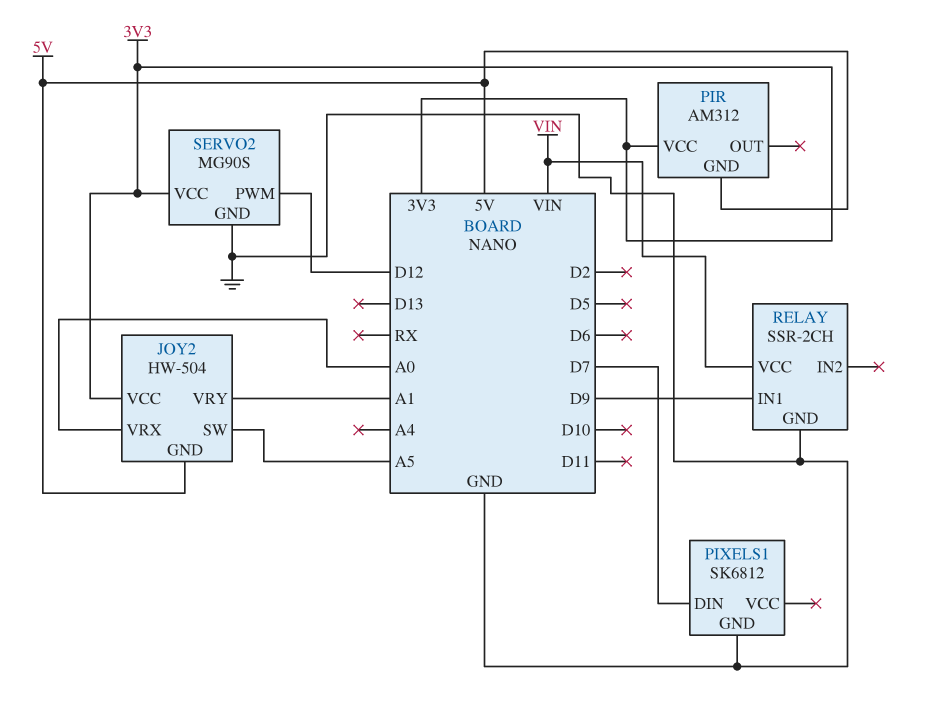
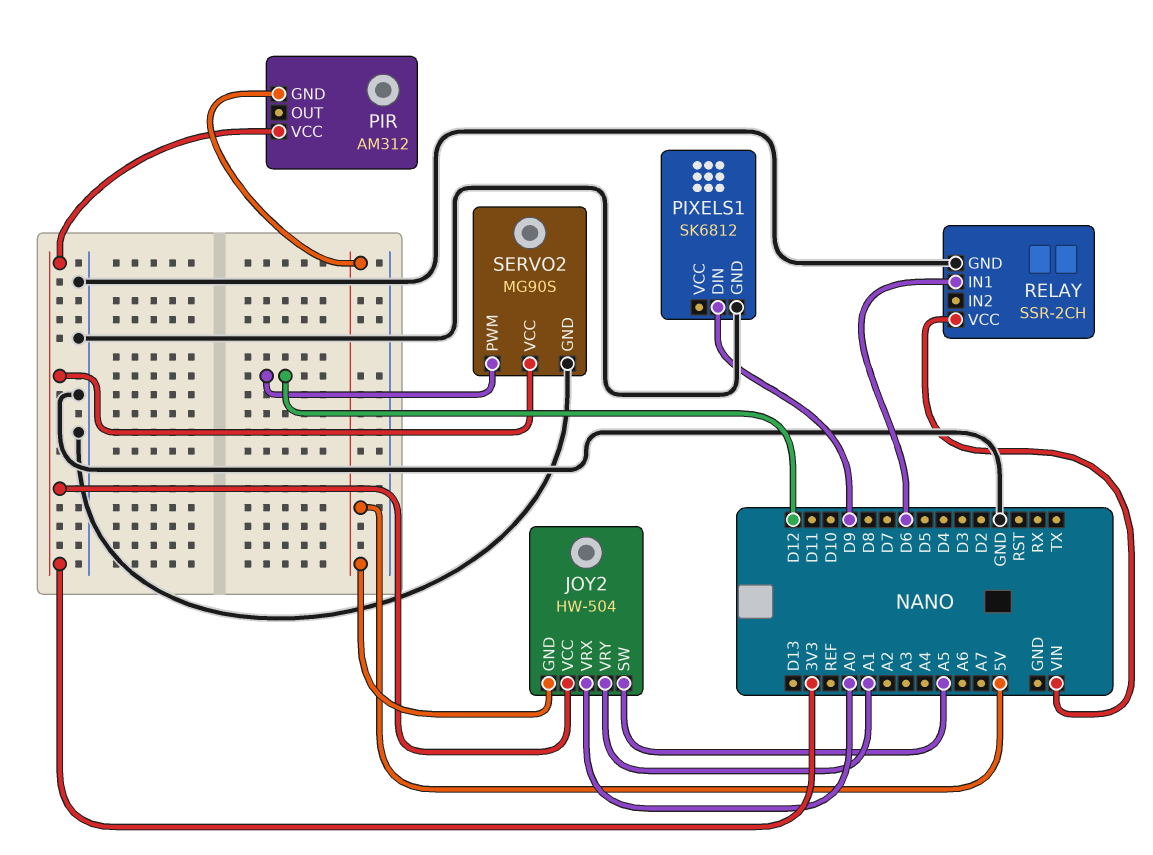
PIXELS1 pin DIN: D7 -> D9
RELAY pin IN1: D9 -> D6

